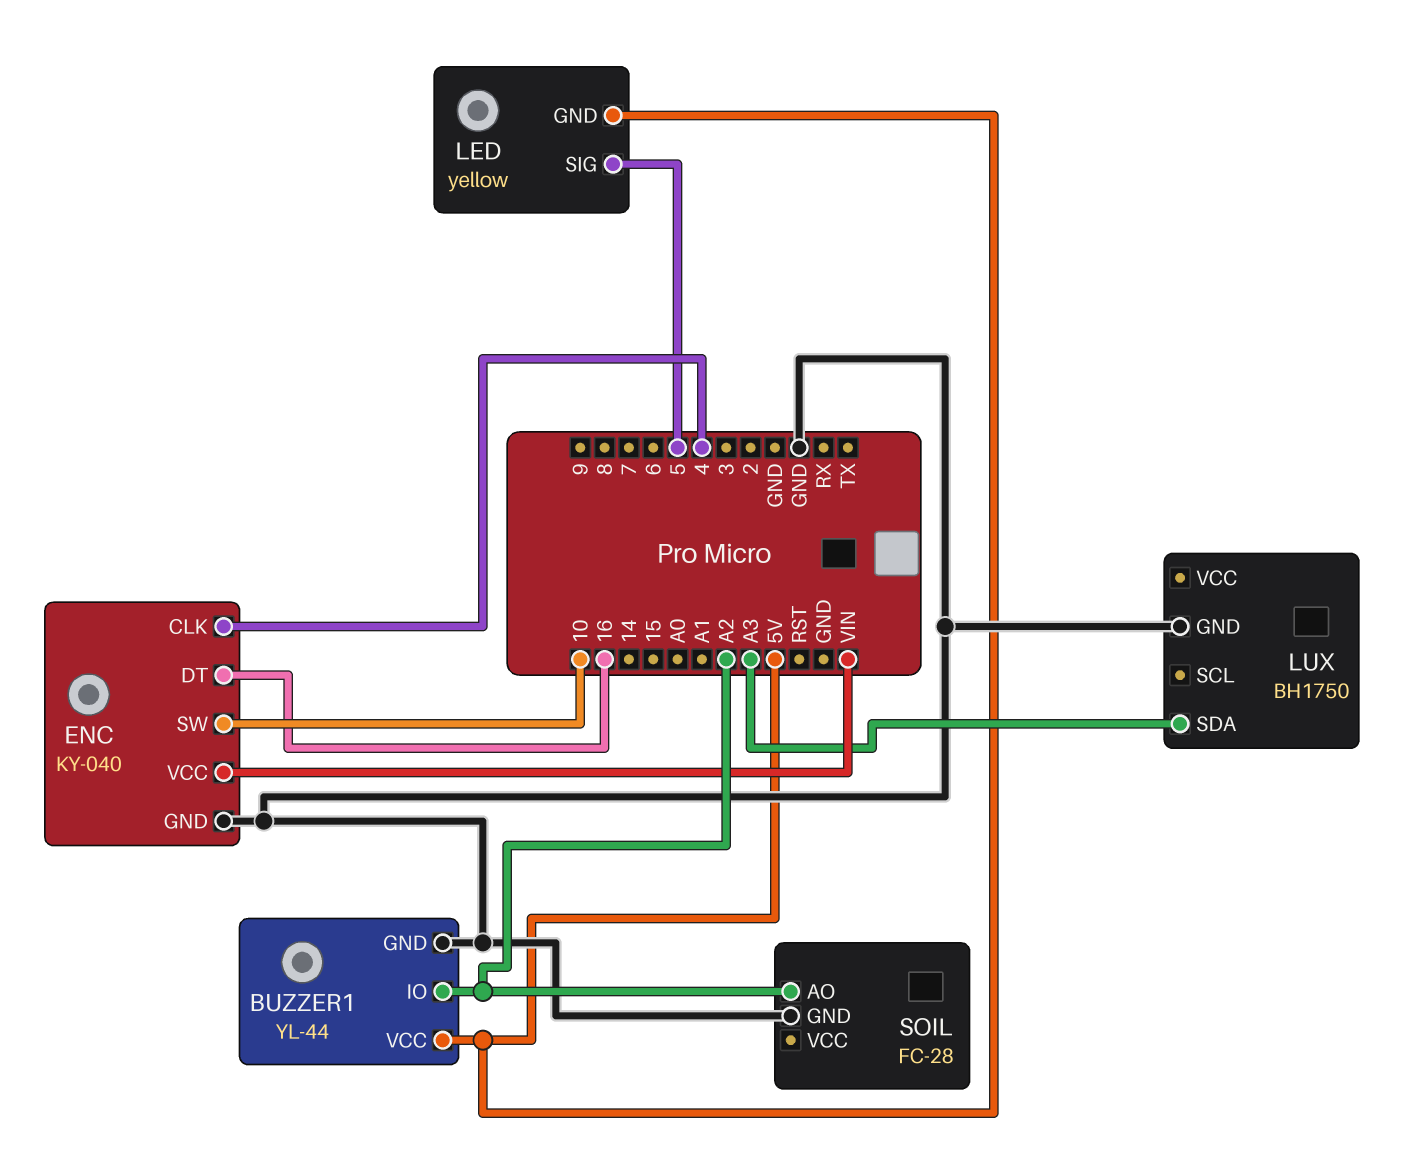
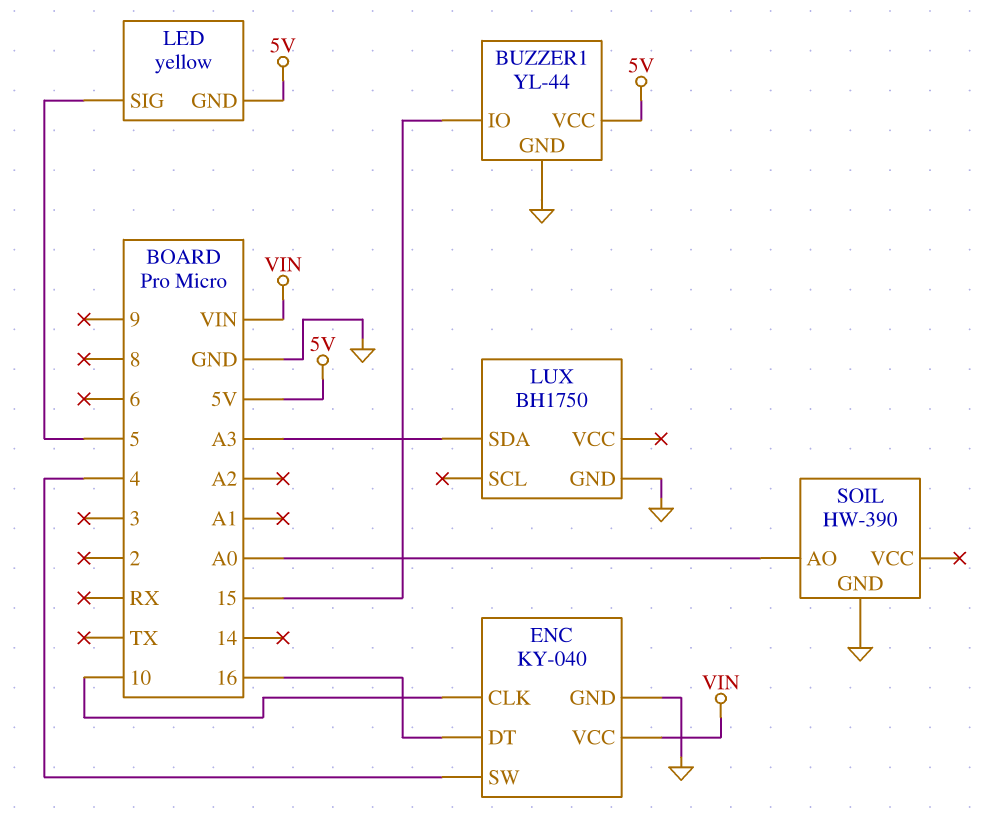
BUZZER1 pin IO: A2 -> 15
ENC pin CLK: 4 -> 10
ENC pin SW: 10 -> 4
SOIL: FC-28 -> HW-390
SOIL pin AO: A2 -> A0

